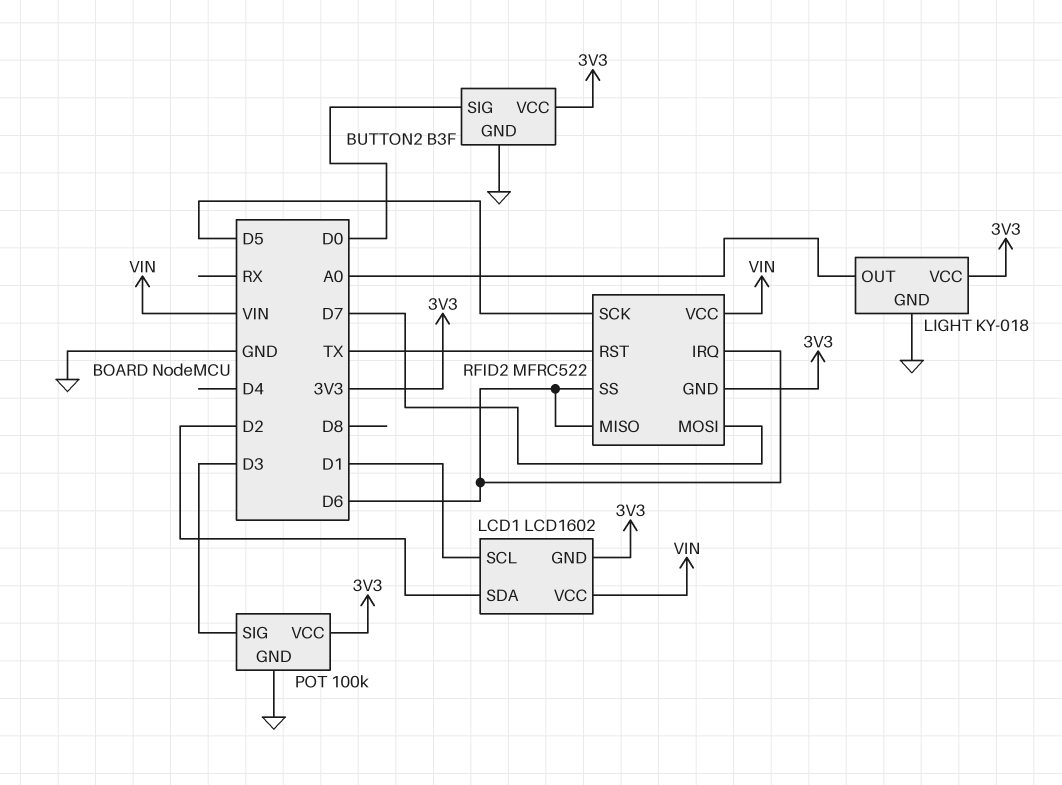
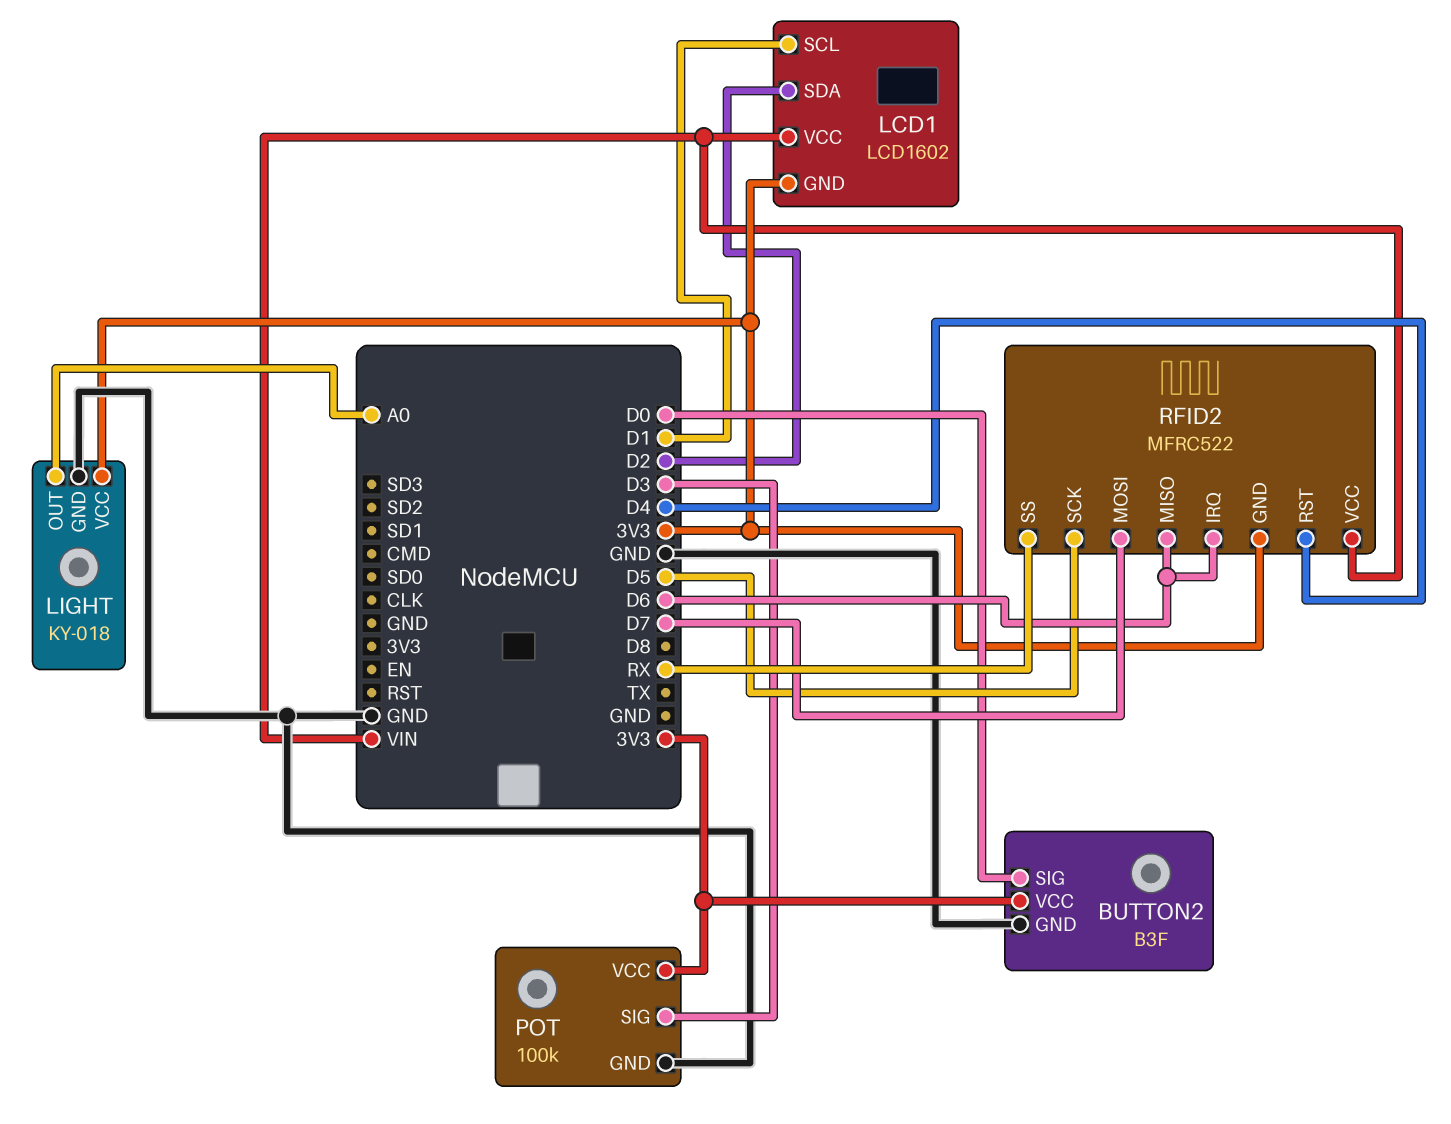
RFID2 pin RST: TX -> D4
RFID2 pin SS: D6 -> RX

